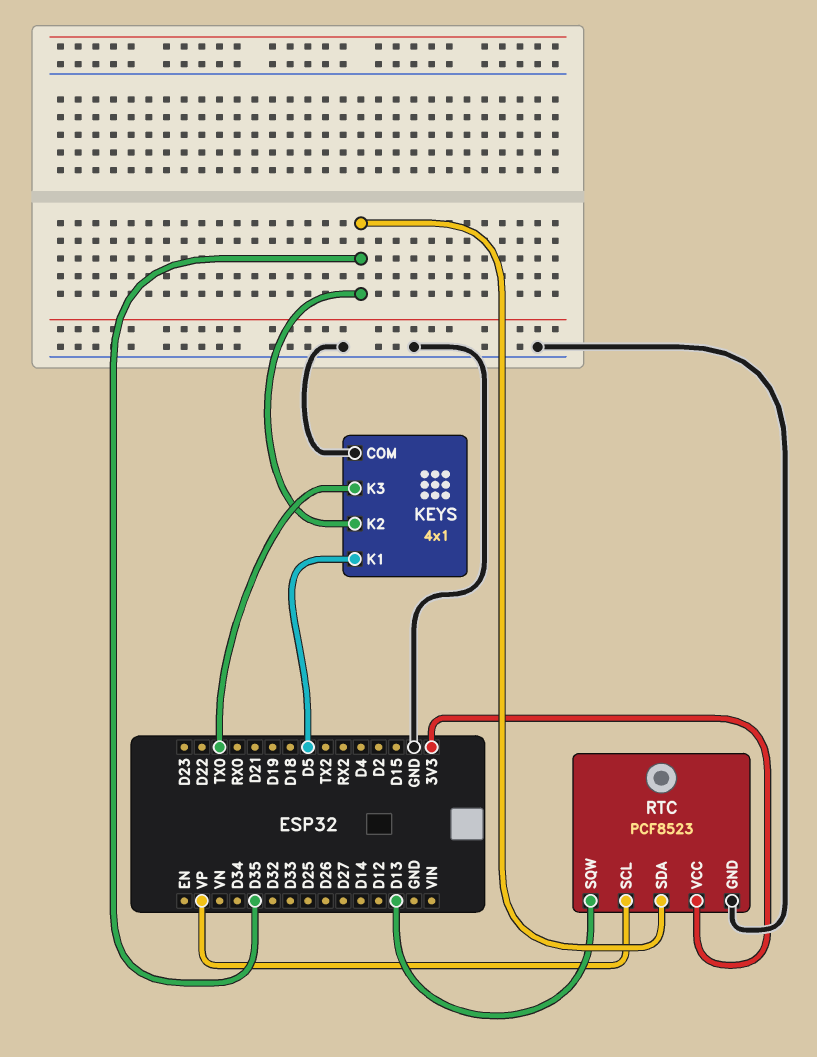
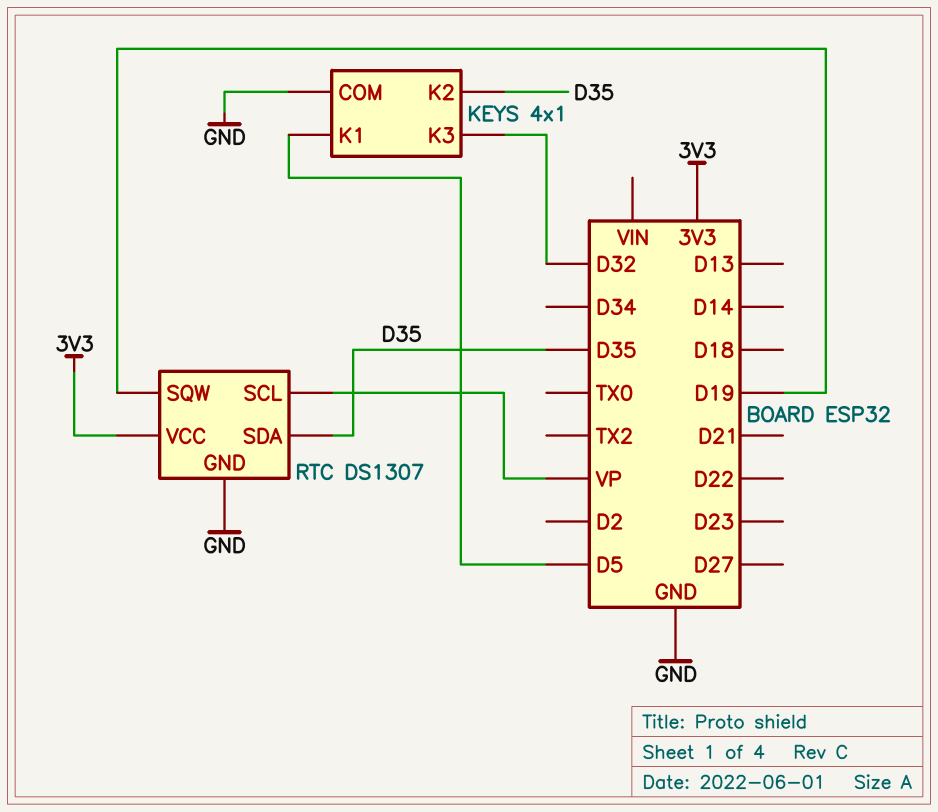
KEYS pin K3: TX0 -> D32
RTC: PCF8523 -> DS1307
RTC pin SQW: D13 -> D19

